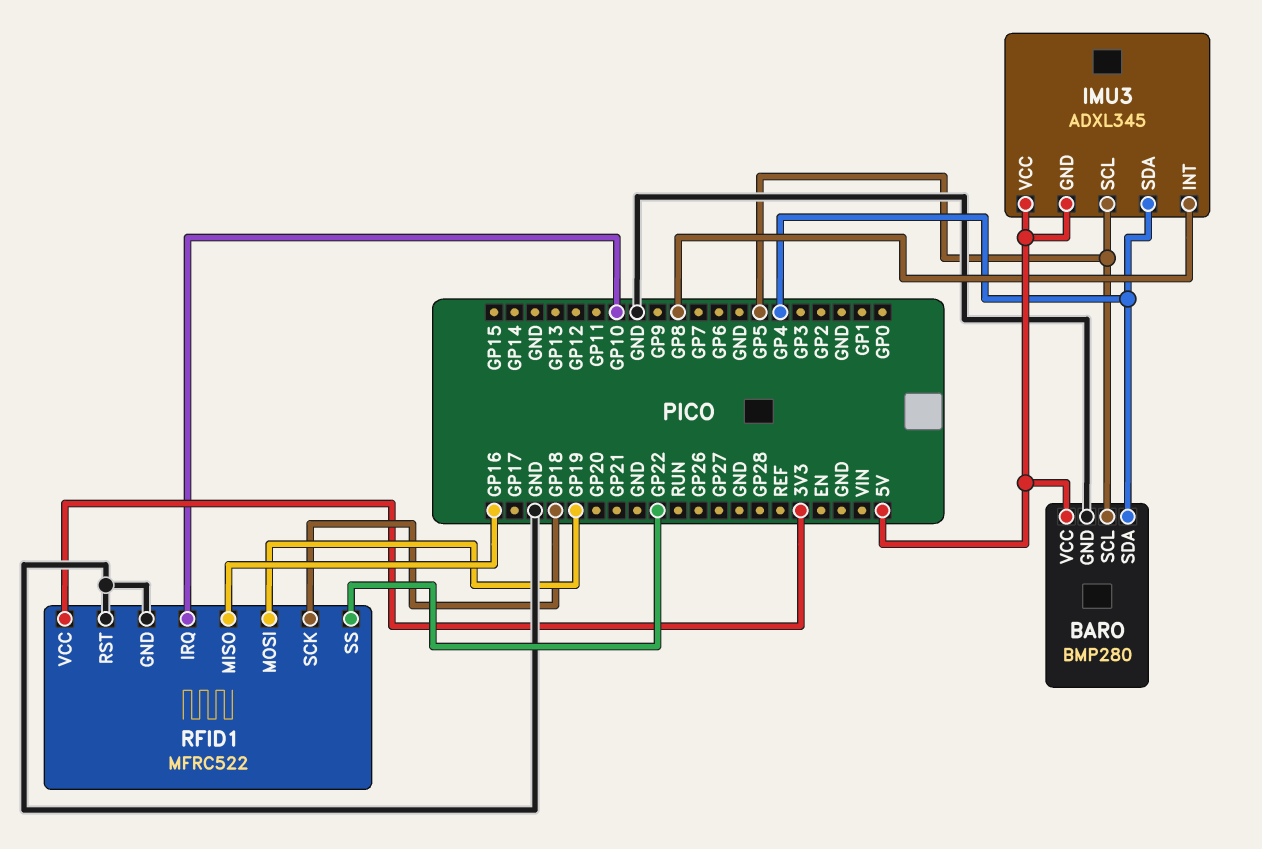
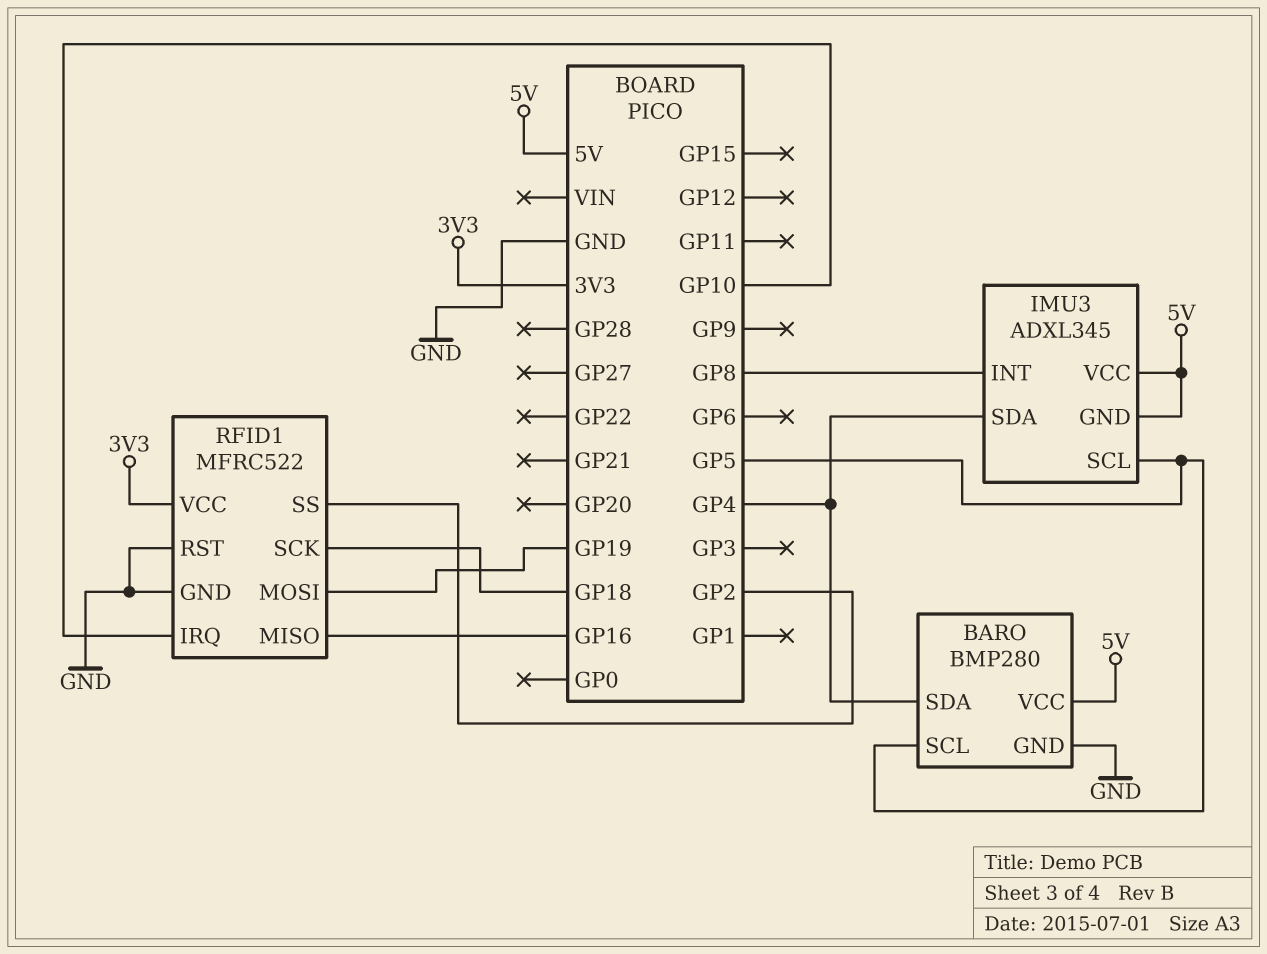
RFID1 pin SS: GP22 -> GP2

